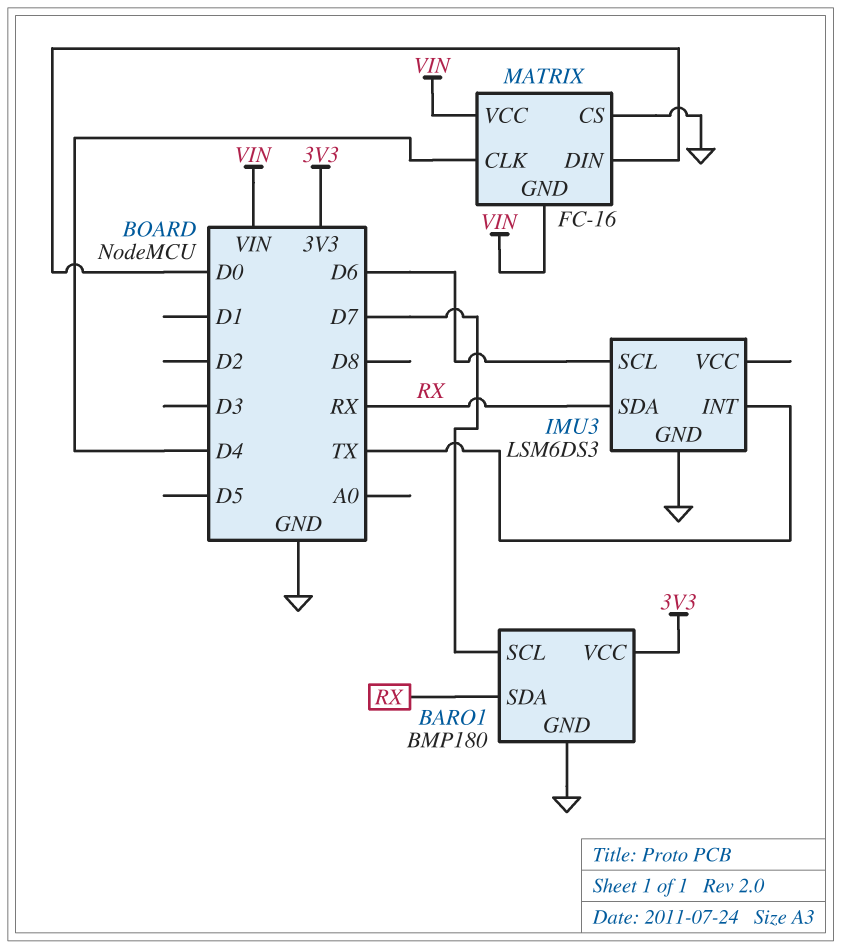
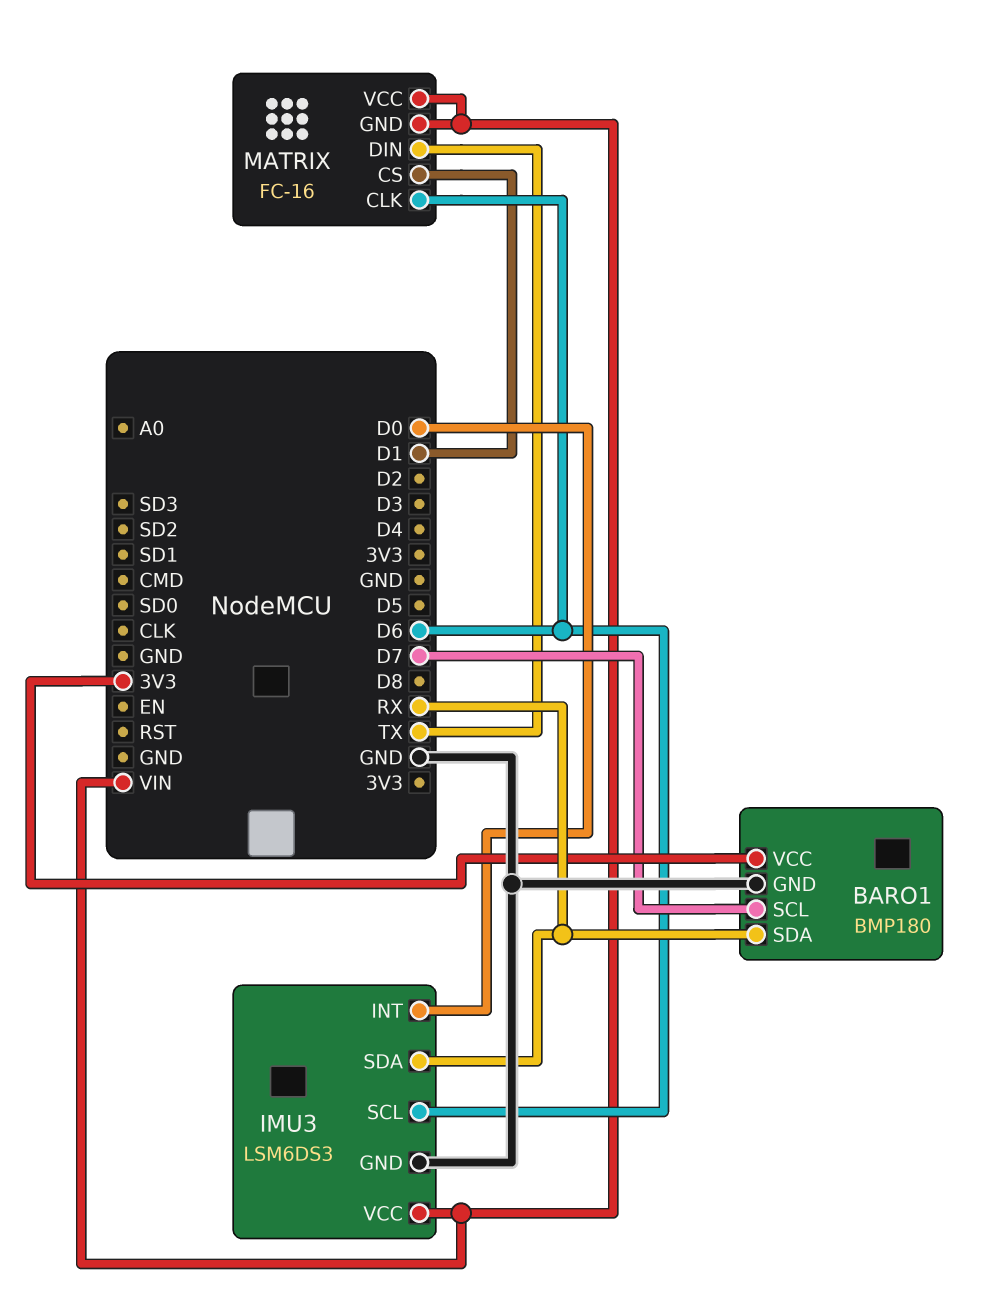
IMU3 pin INT: TX -> D0
IMU3 pin VCC: none -> VIN
MATRIX pin CLK: D4 -> D6
MATRIX pin CS: GND -> D1
MATRIX pin DIN: D0 -> TX

